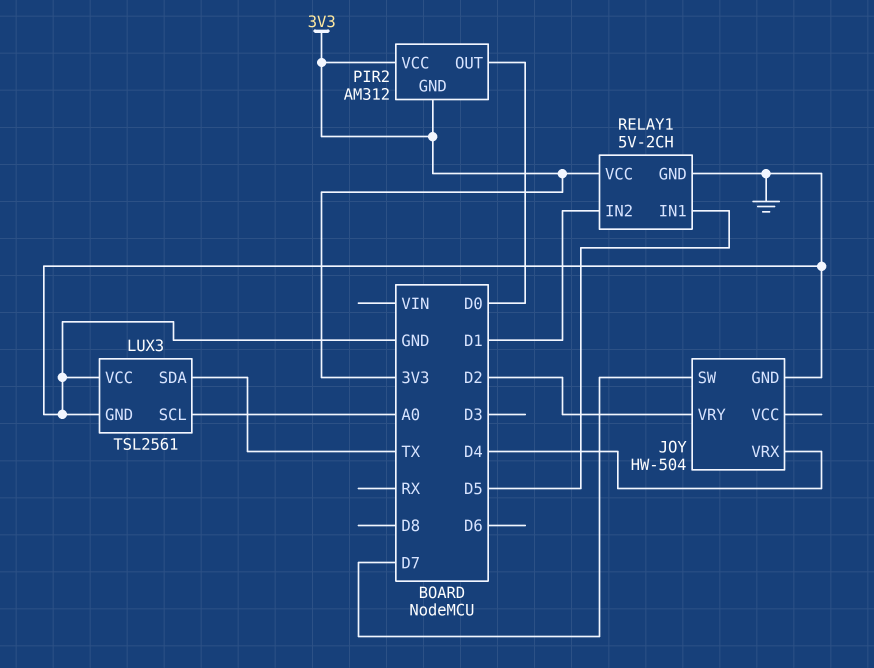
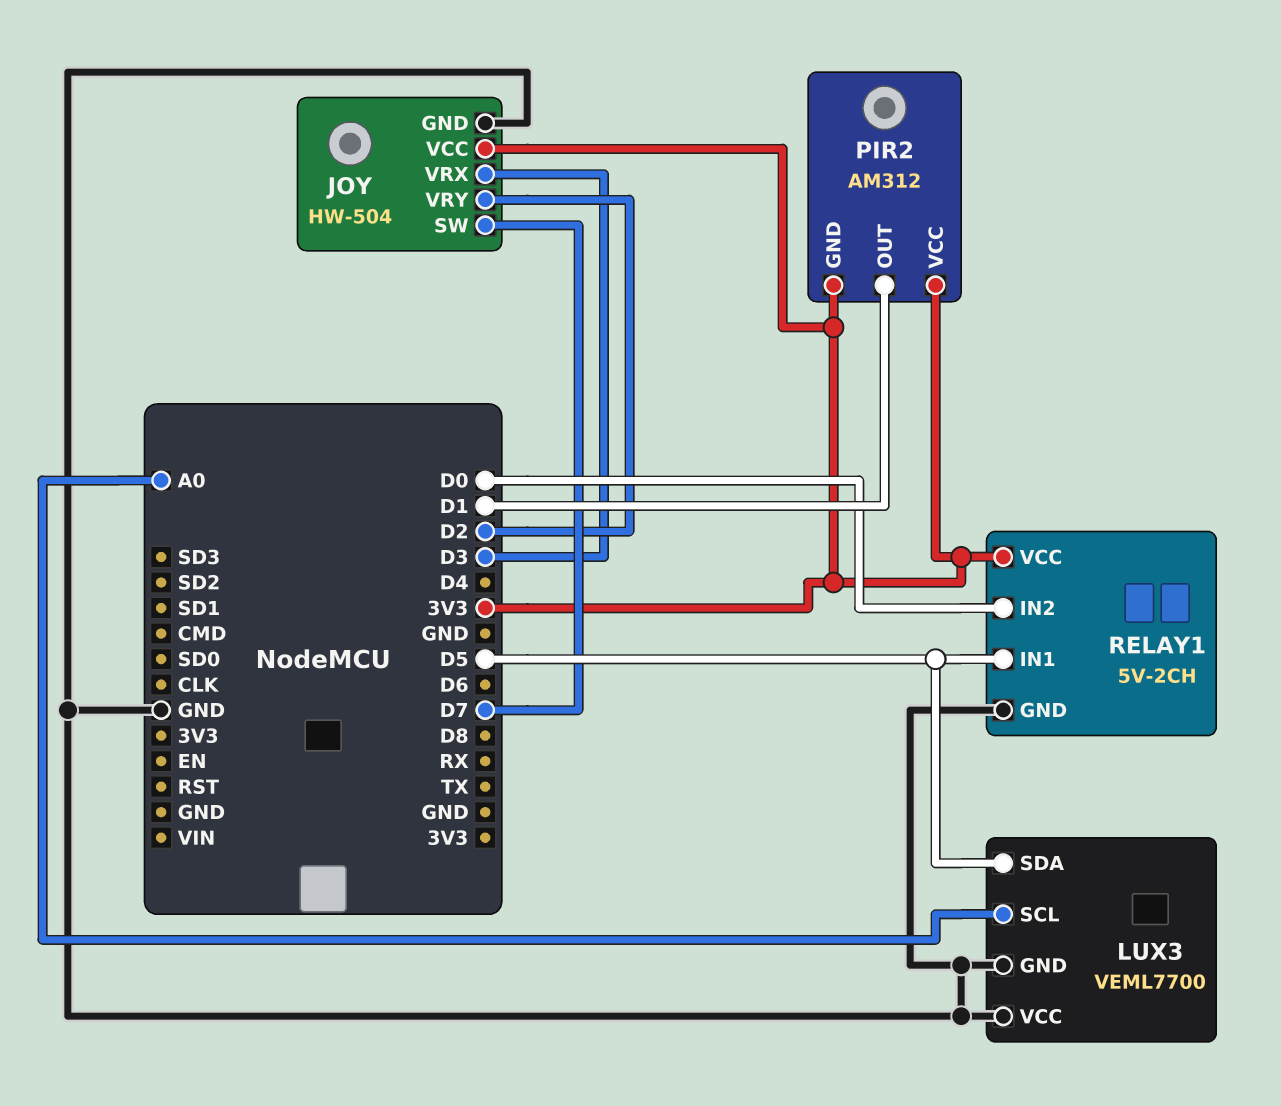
JOY pin VCC: none -> 3V3
JOY pin VRX: D4 -> D3
LUX3: TSL2561 -> VEML7700
LUX3 pin SDA: TX -> D5
PIR2 pin OUT: D0 -> D1
RELAY1 pin IN2: D1 -> D0

